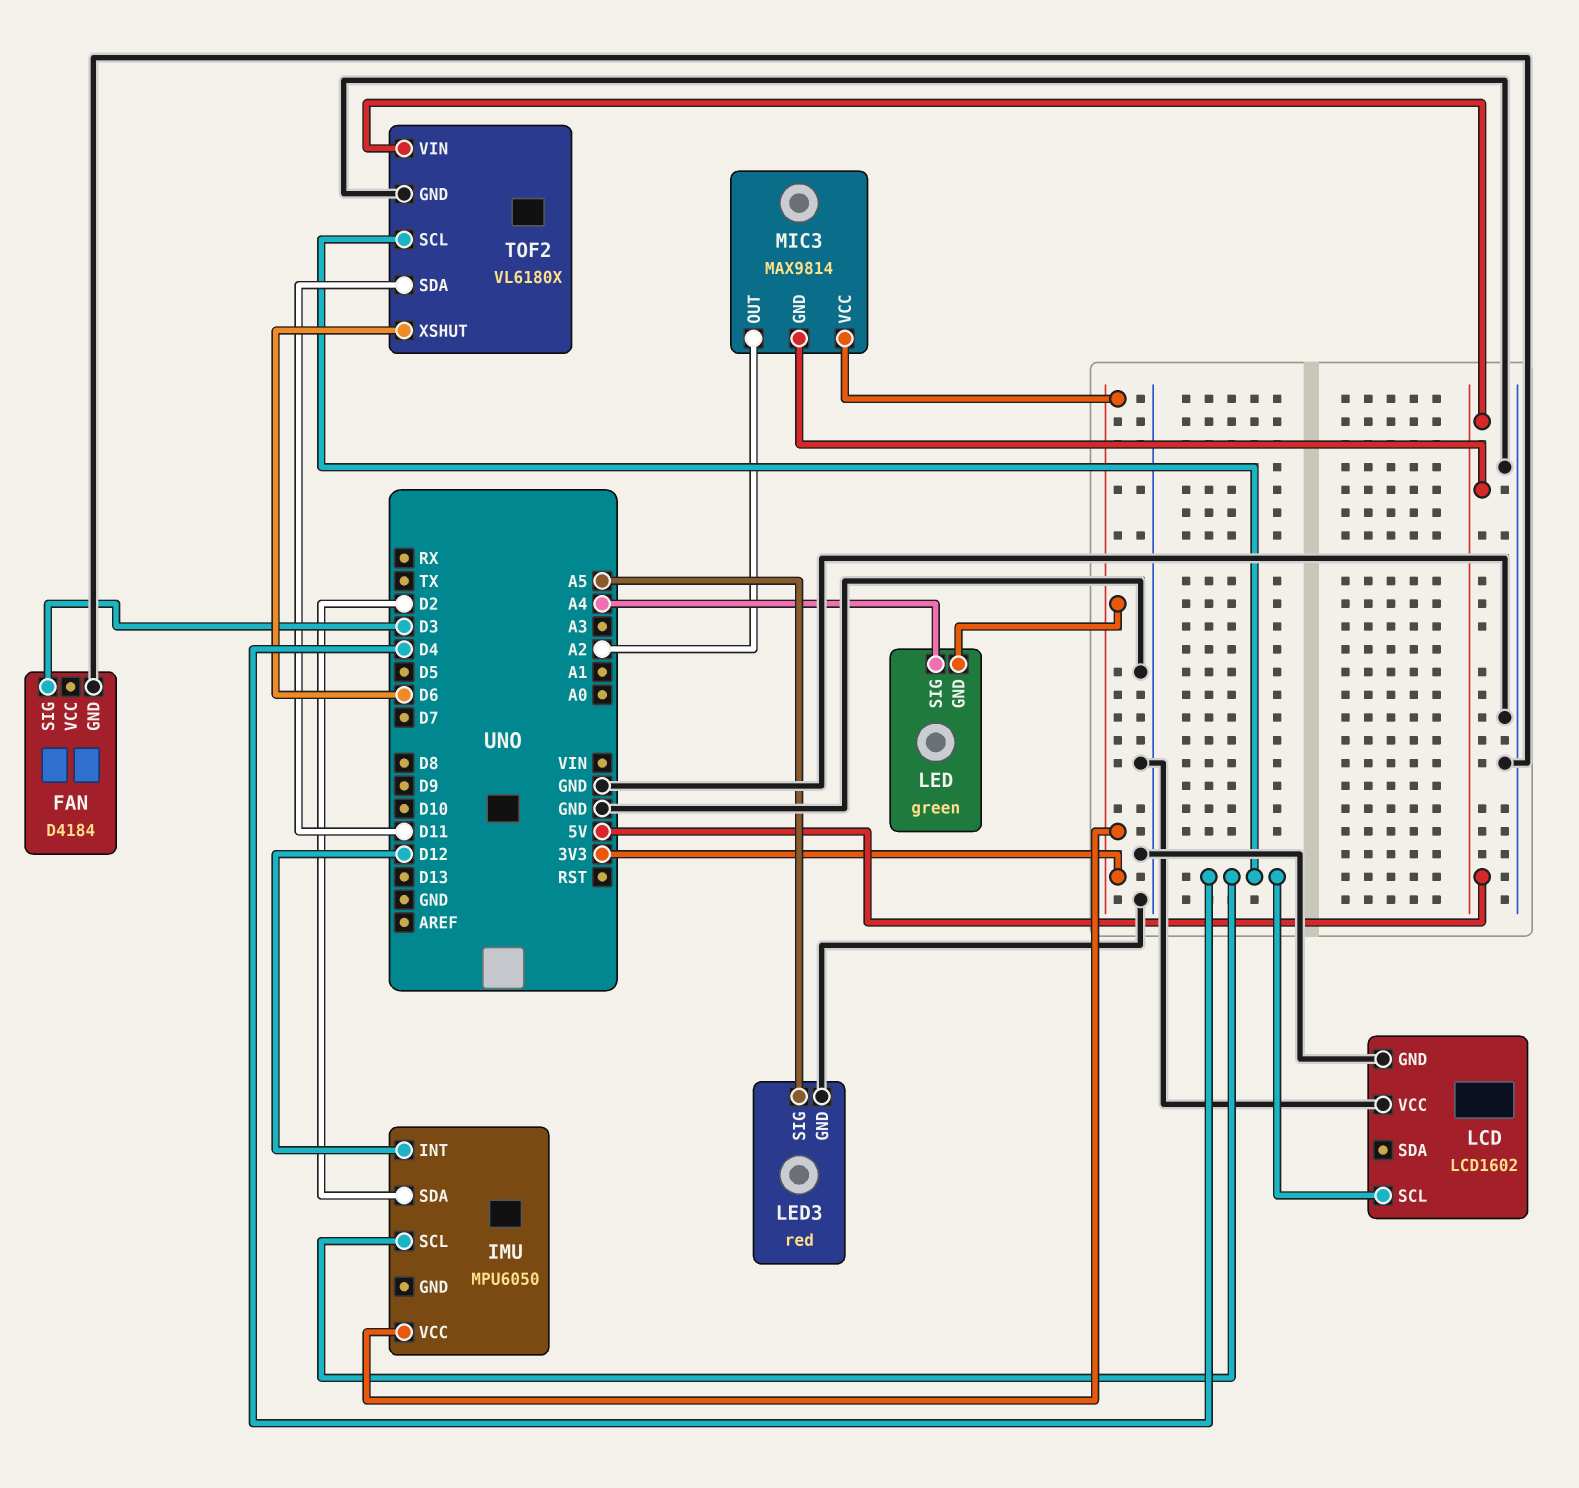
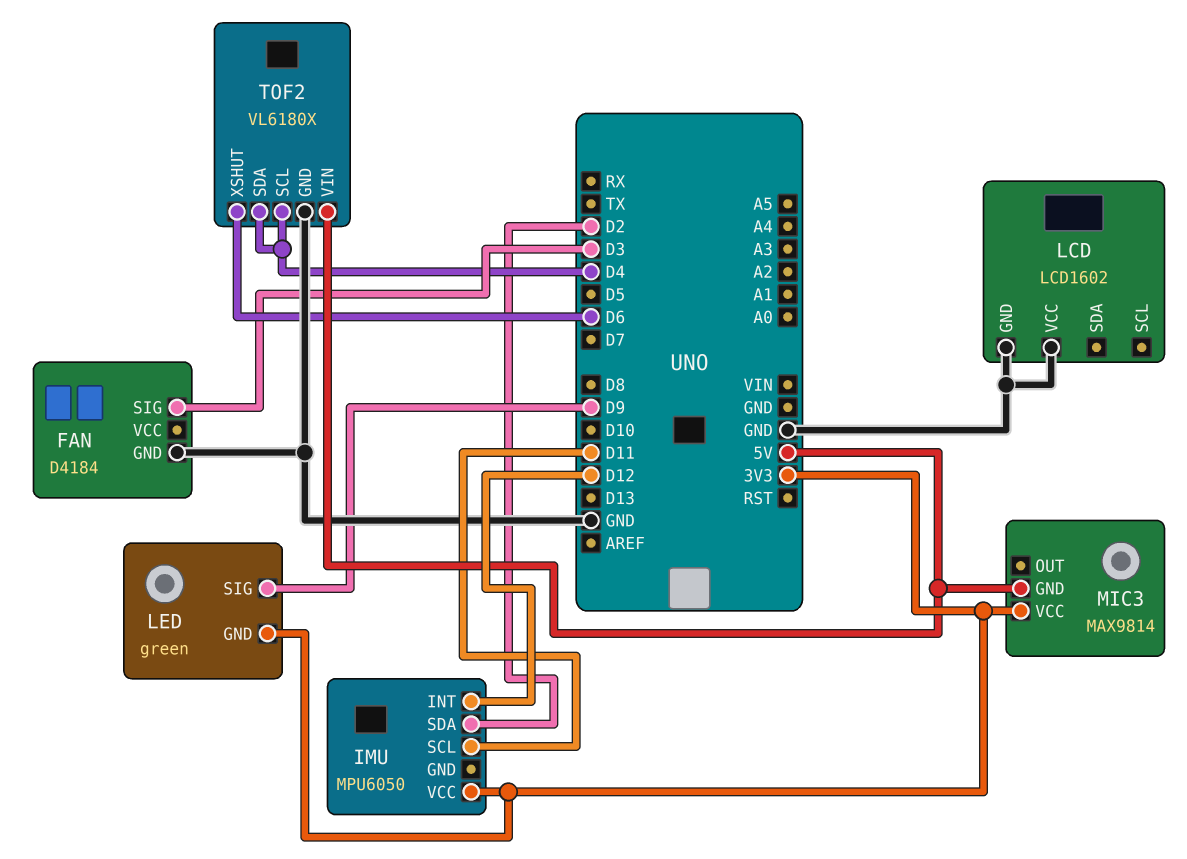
IMU pin SCL: D4 -> D11
LCD pin SCL: D4 -> none
LED pin SIG: A4 -> D9
LED3: red -> none
LED3 pin GND: GND -> none
LED3 pin SIG: A5 -> none
MIC3 pin OUT: A2 -> none
TOF2 pin SDA: D11 -> D4

